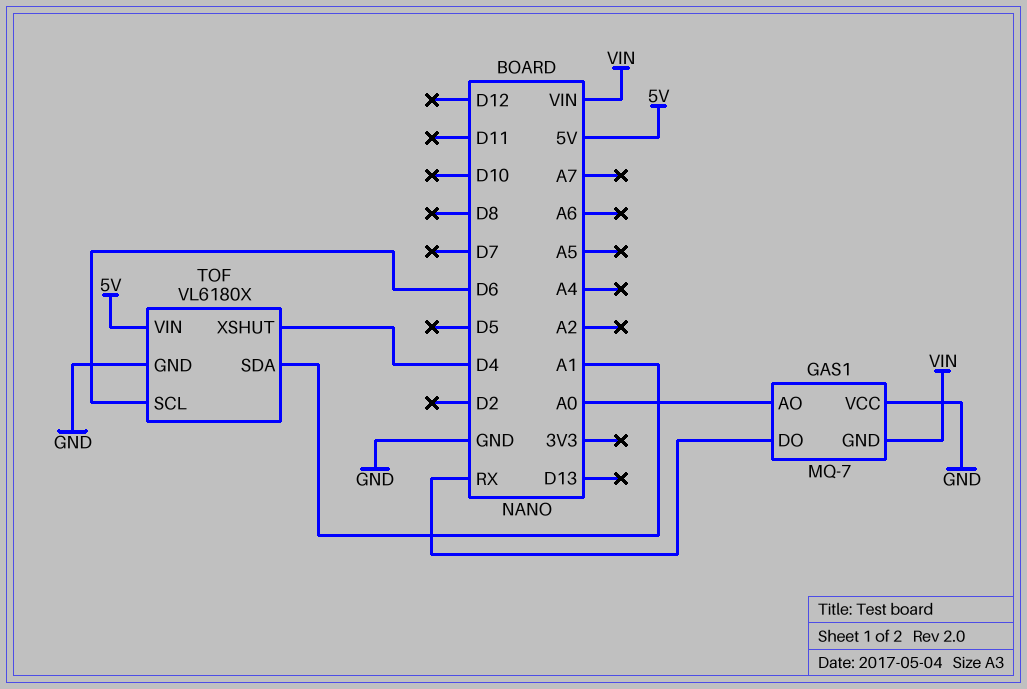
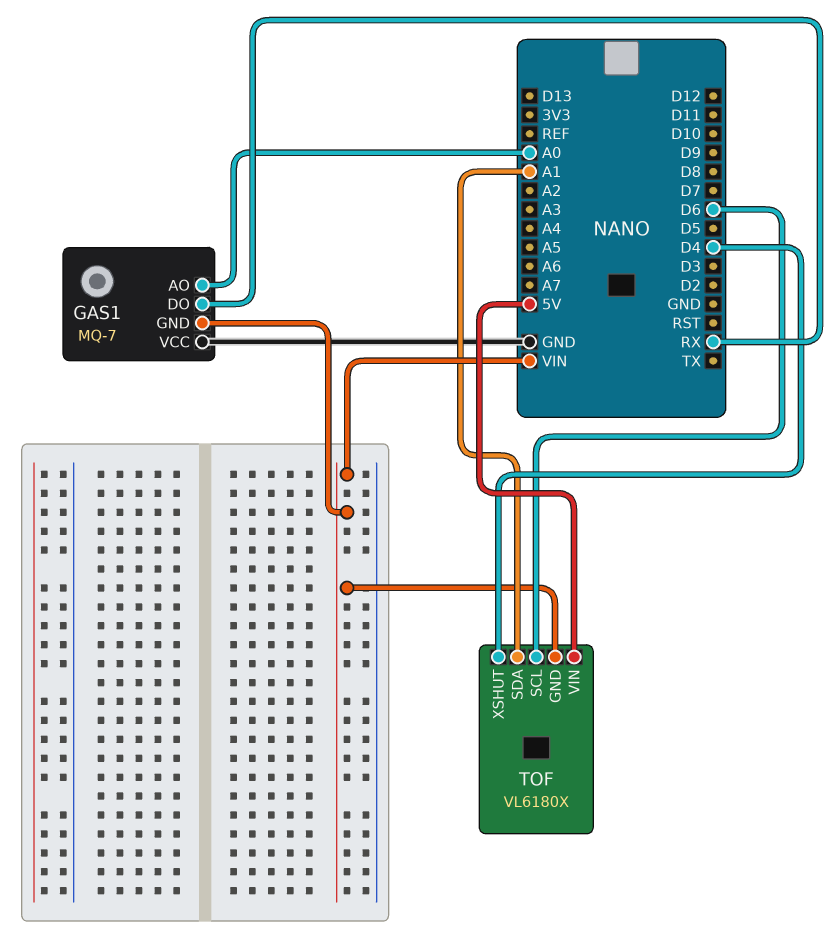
TOF pin GND: GND -> VIN

